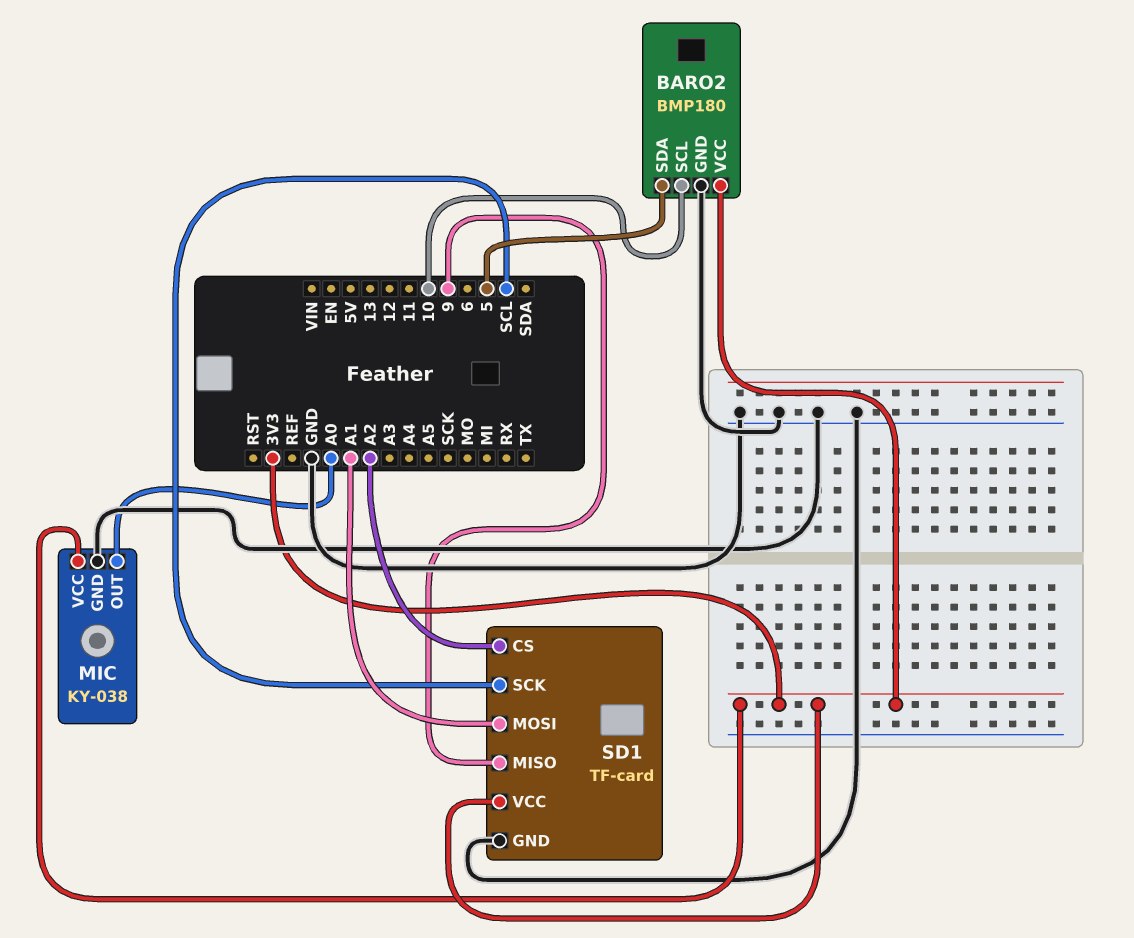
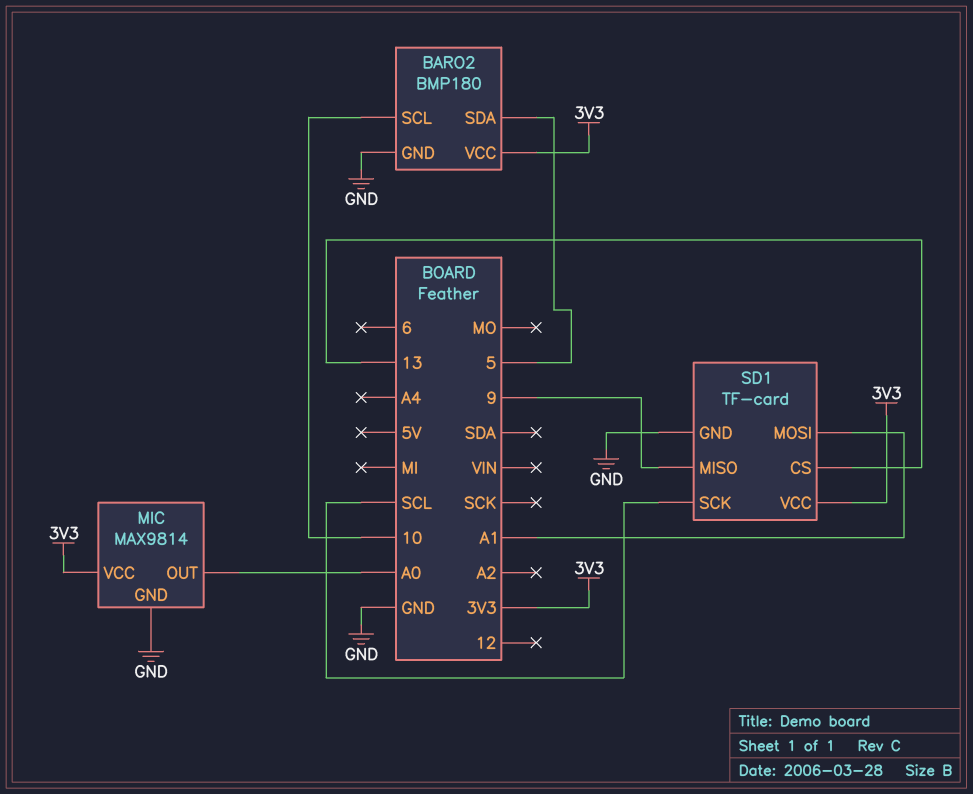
MIC: KY-038 -> MAX9814
SD1 pin CS: A2 -> 13

